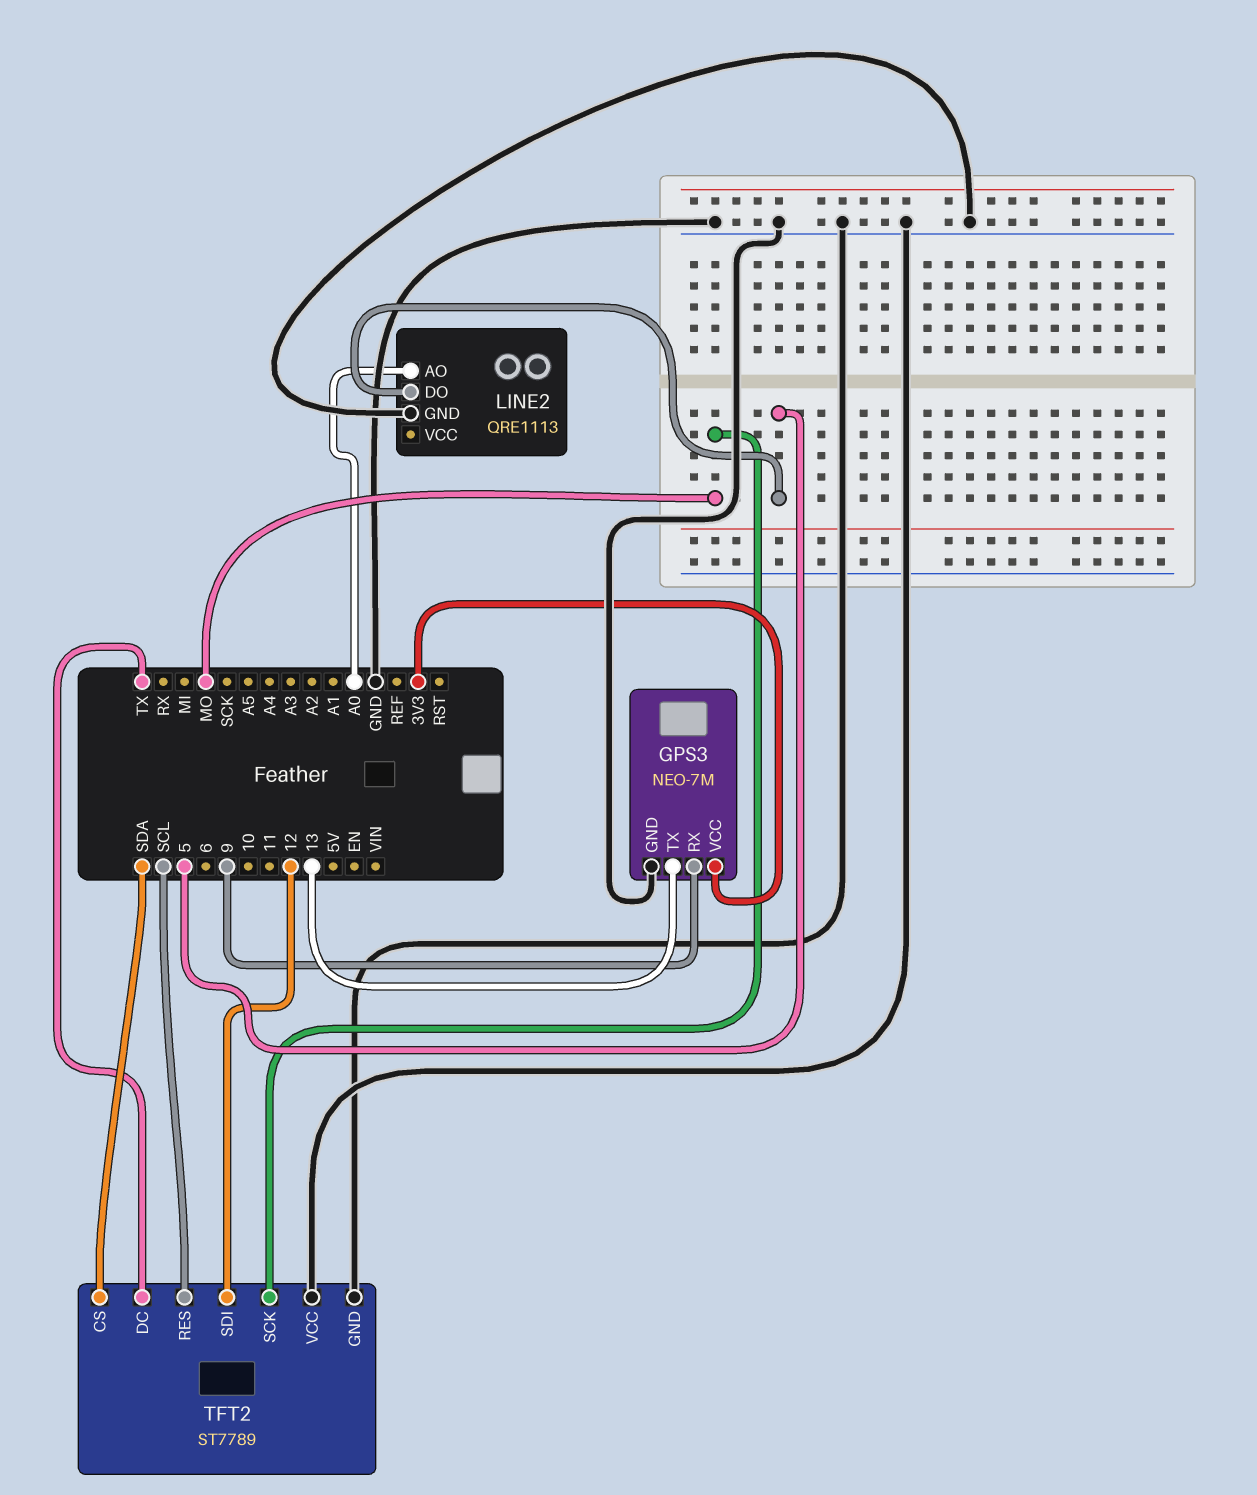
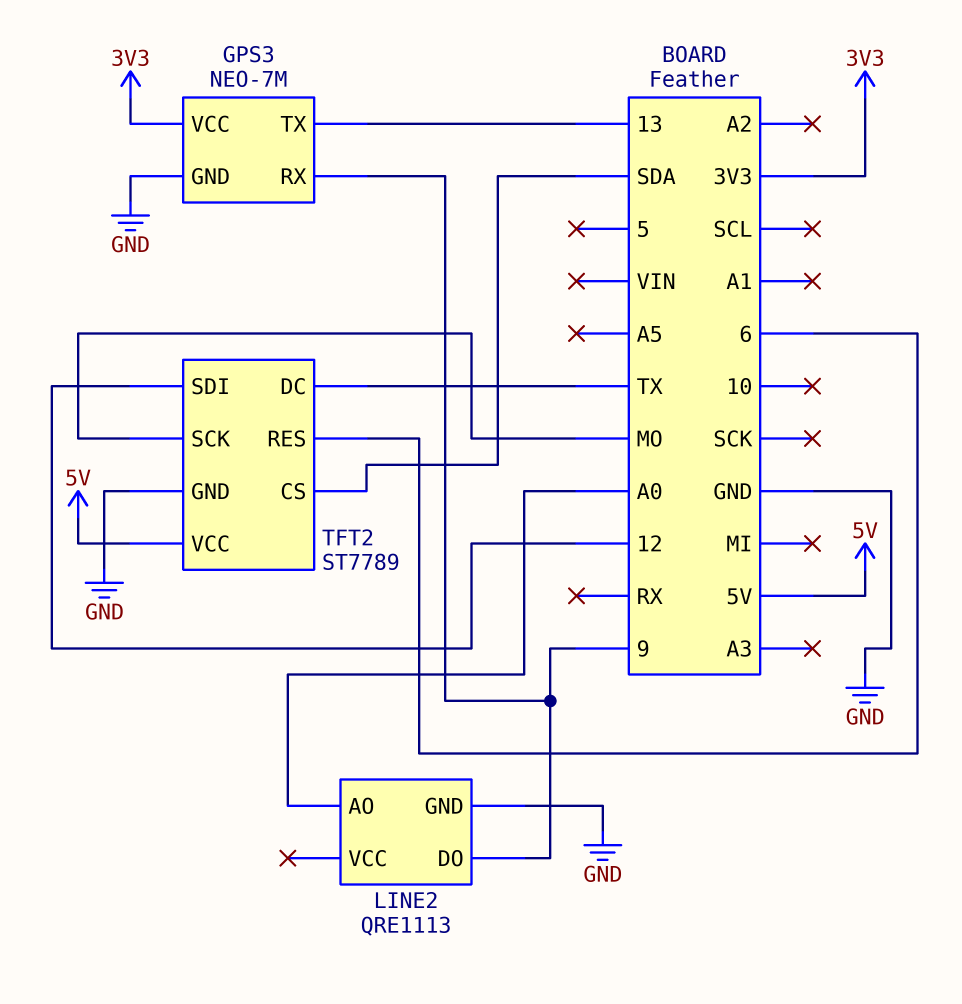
LINE2 pin DO: 5 -> 9
TFT2 pin RES: SCL -> 6
TFT2 pin VCC: GND -> 5V

